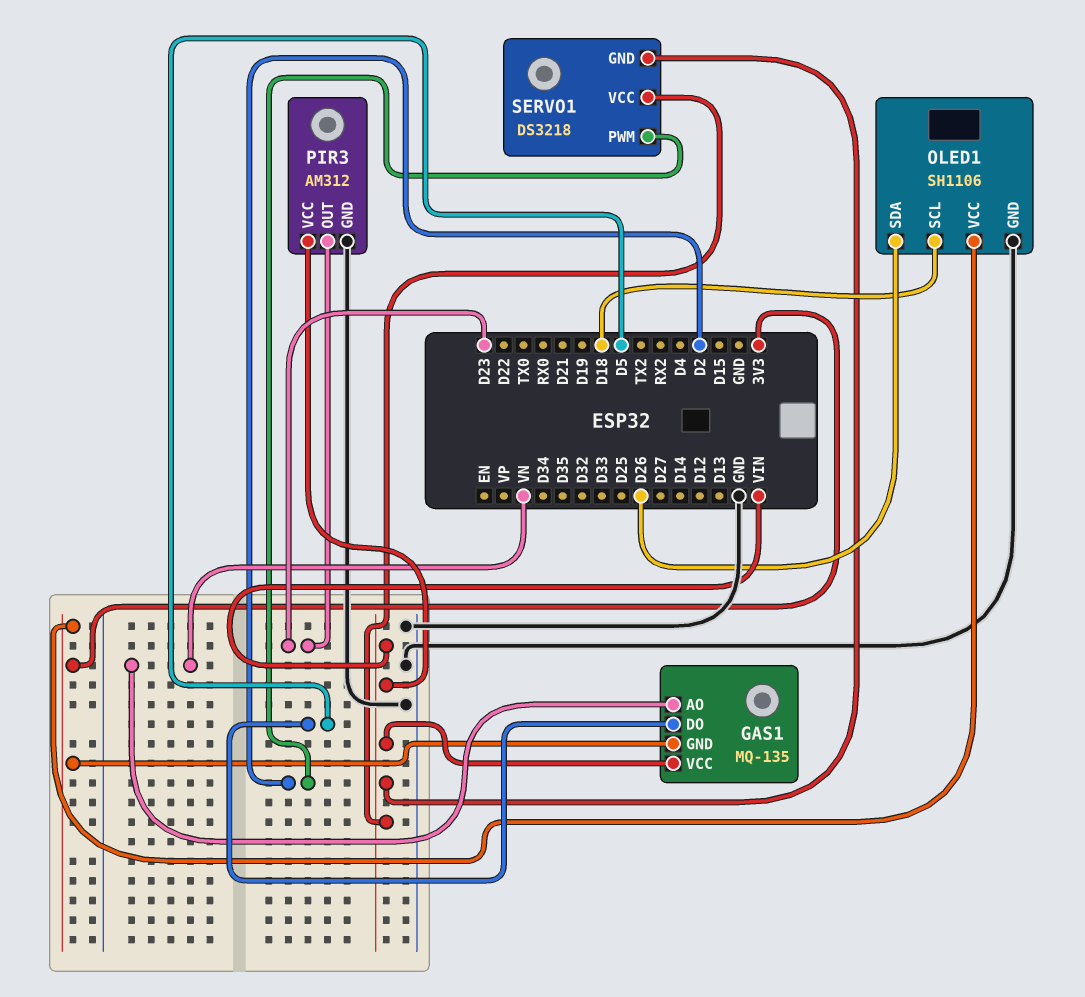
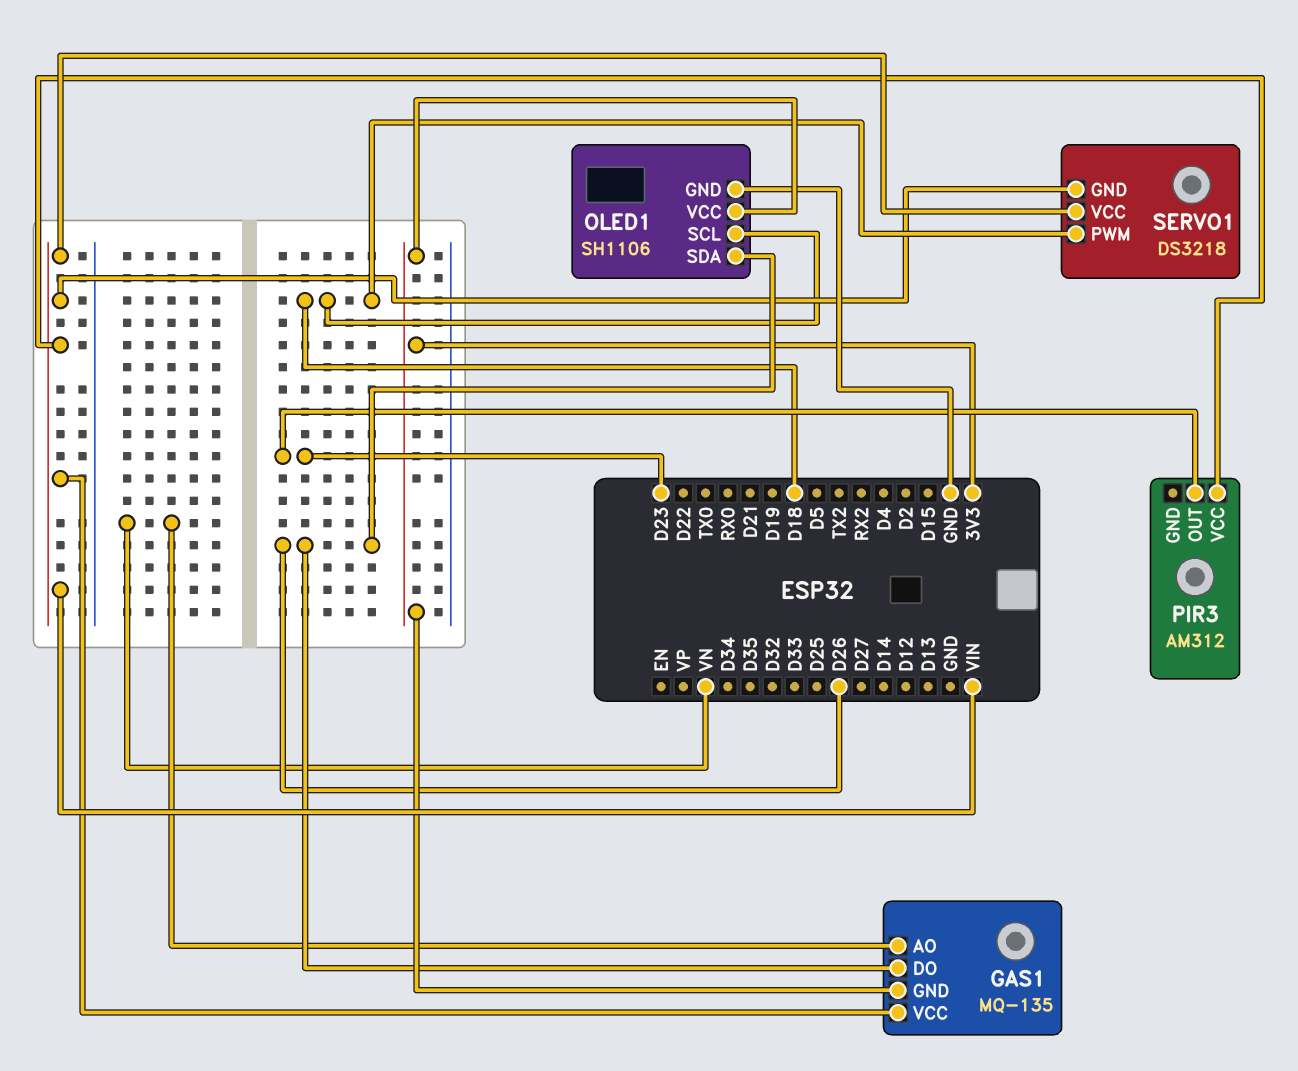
GAS1 pin DO: D5 -> D26
PIR3 pin GND: GND -> none
SERVO1 pin PWM: D2 -> D18

